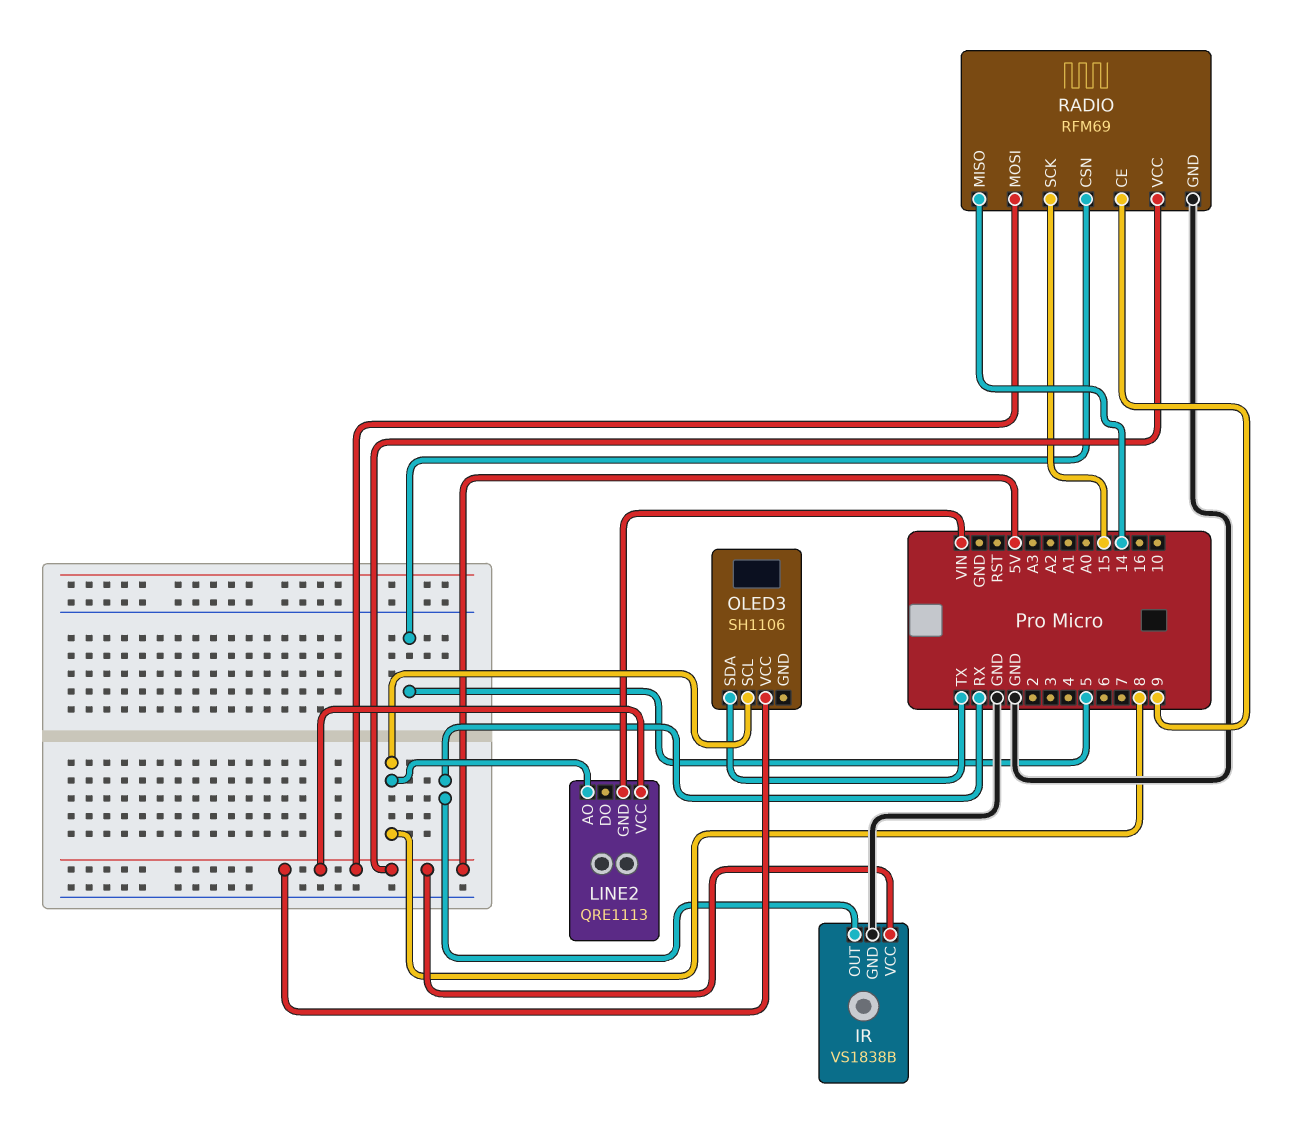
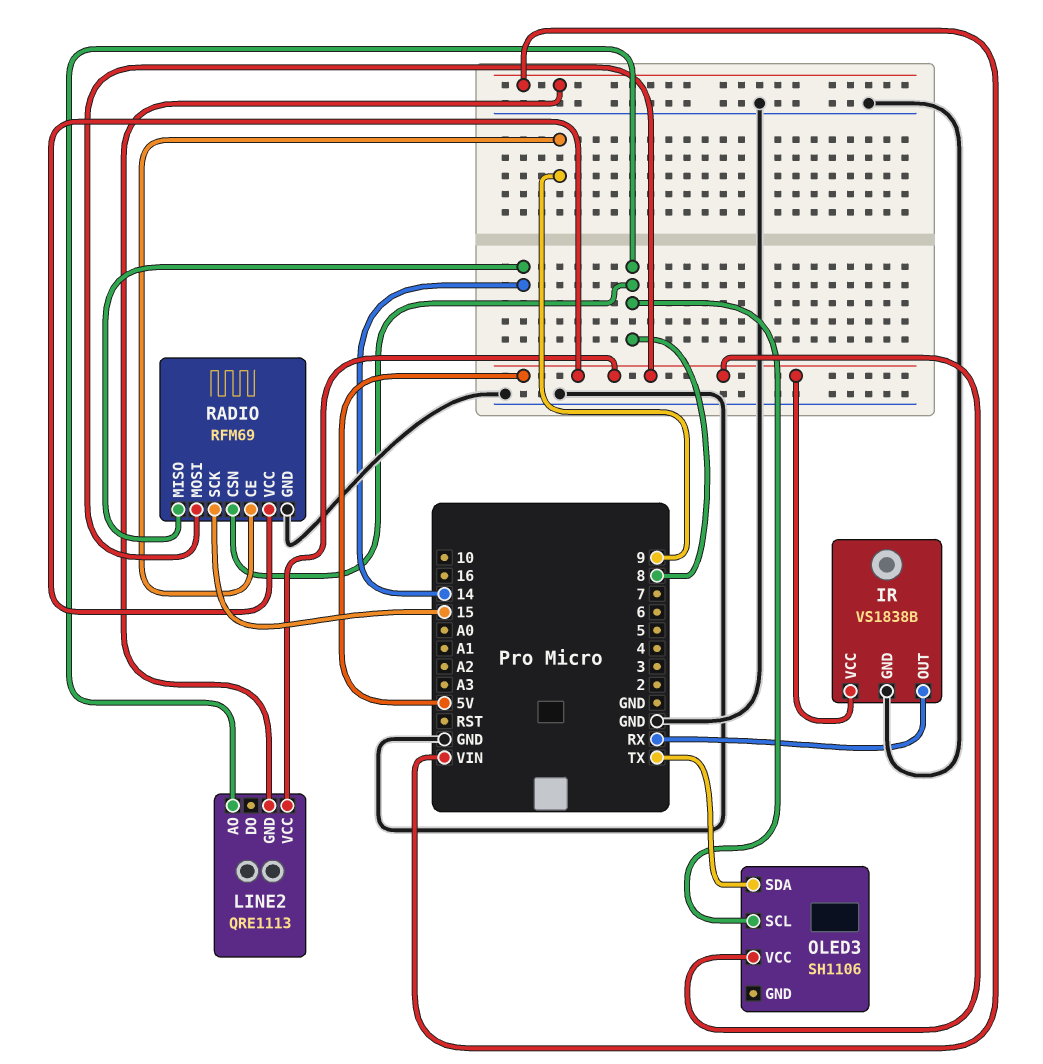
RADIO pin CSN: 5 -> 8

